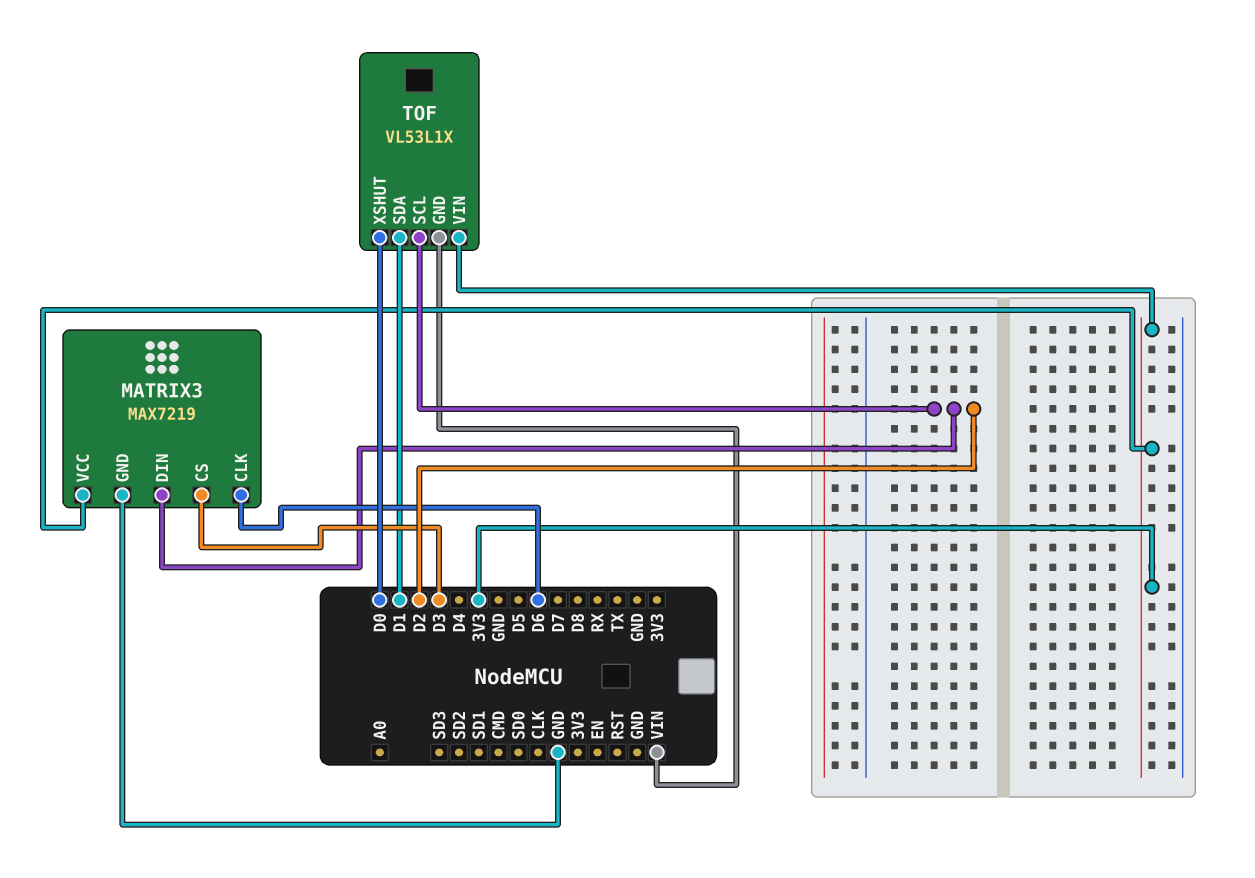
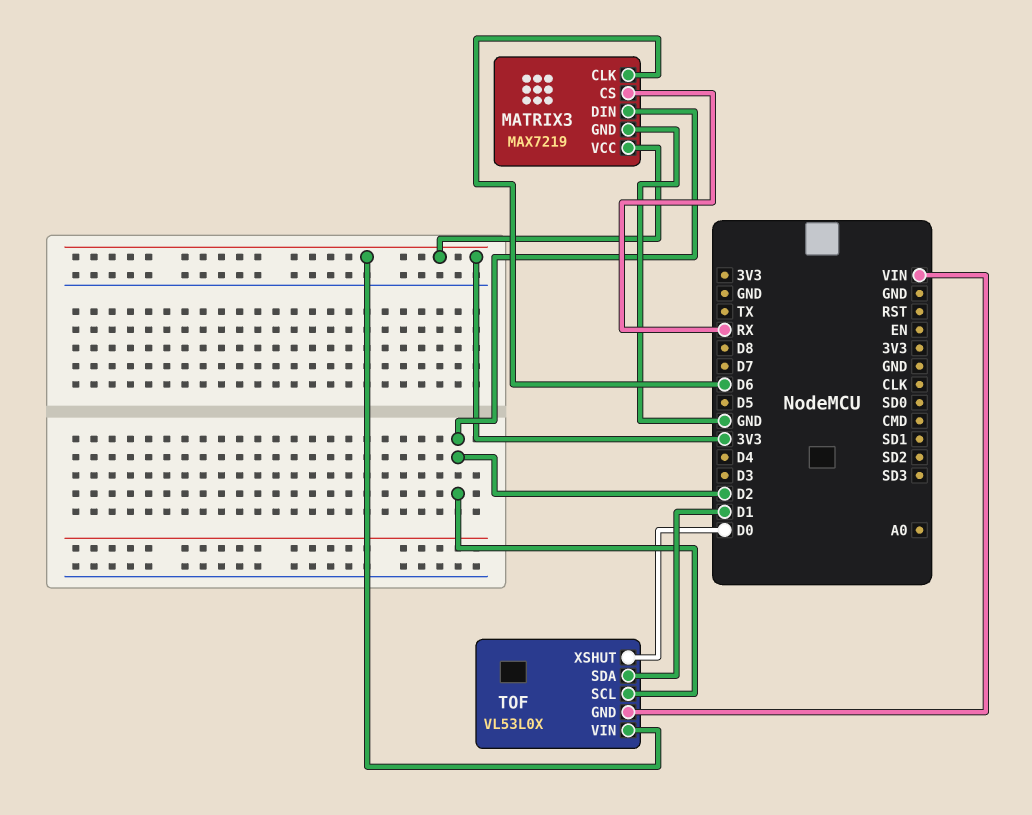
MATRIX3 pin CS: D3 -> RX
TOF: VL53L1X -> VL53L0X

